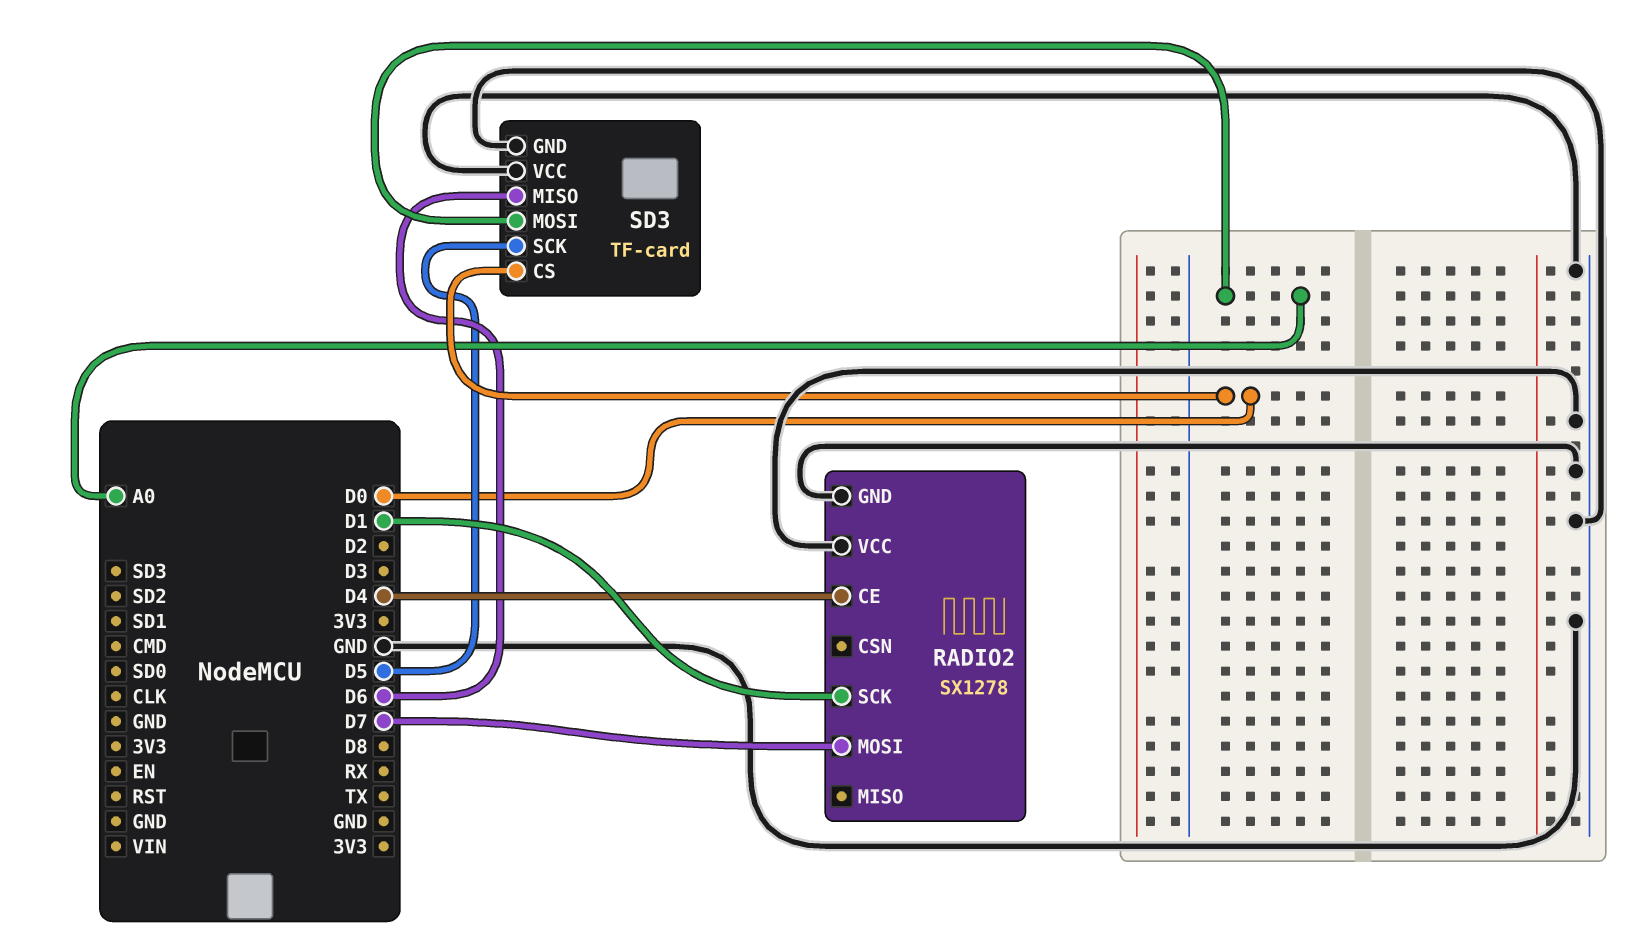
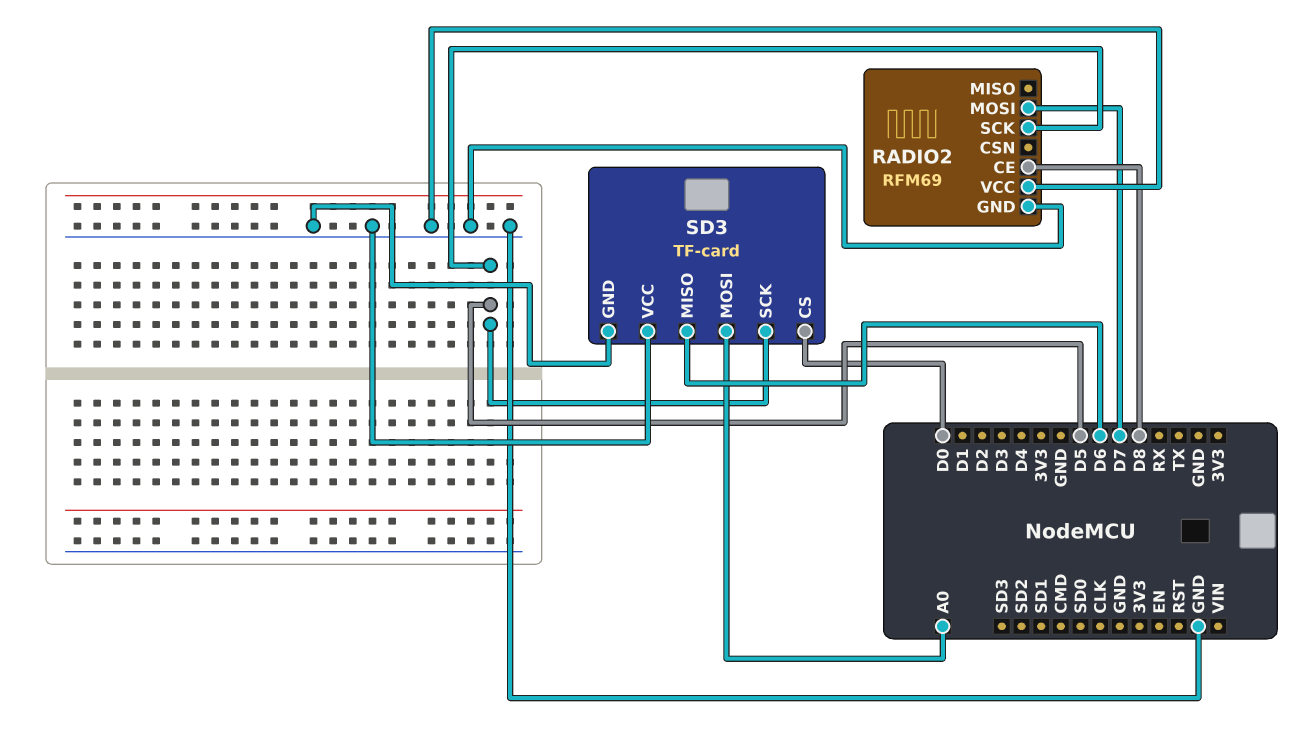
RADIO2: SX1278 -> RFM69
RADIO2 pin CE: D4 -> D8
RADIO2 pin SCK: D1 -> D5

